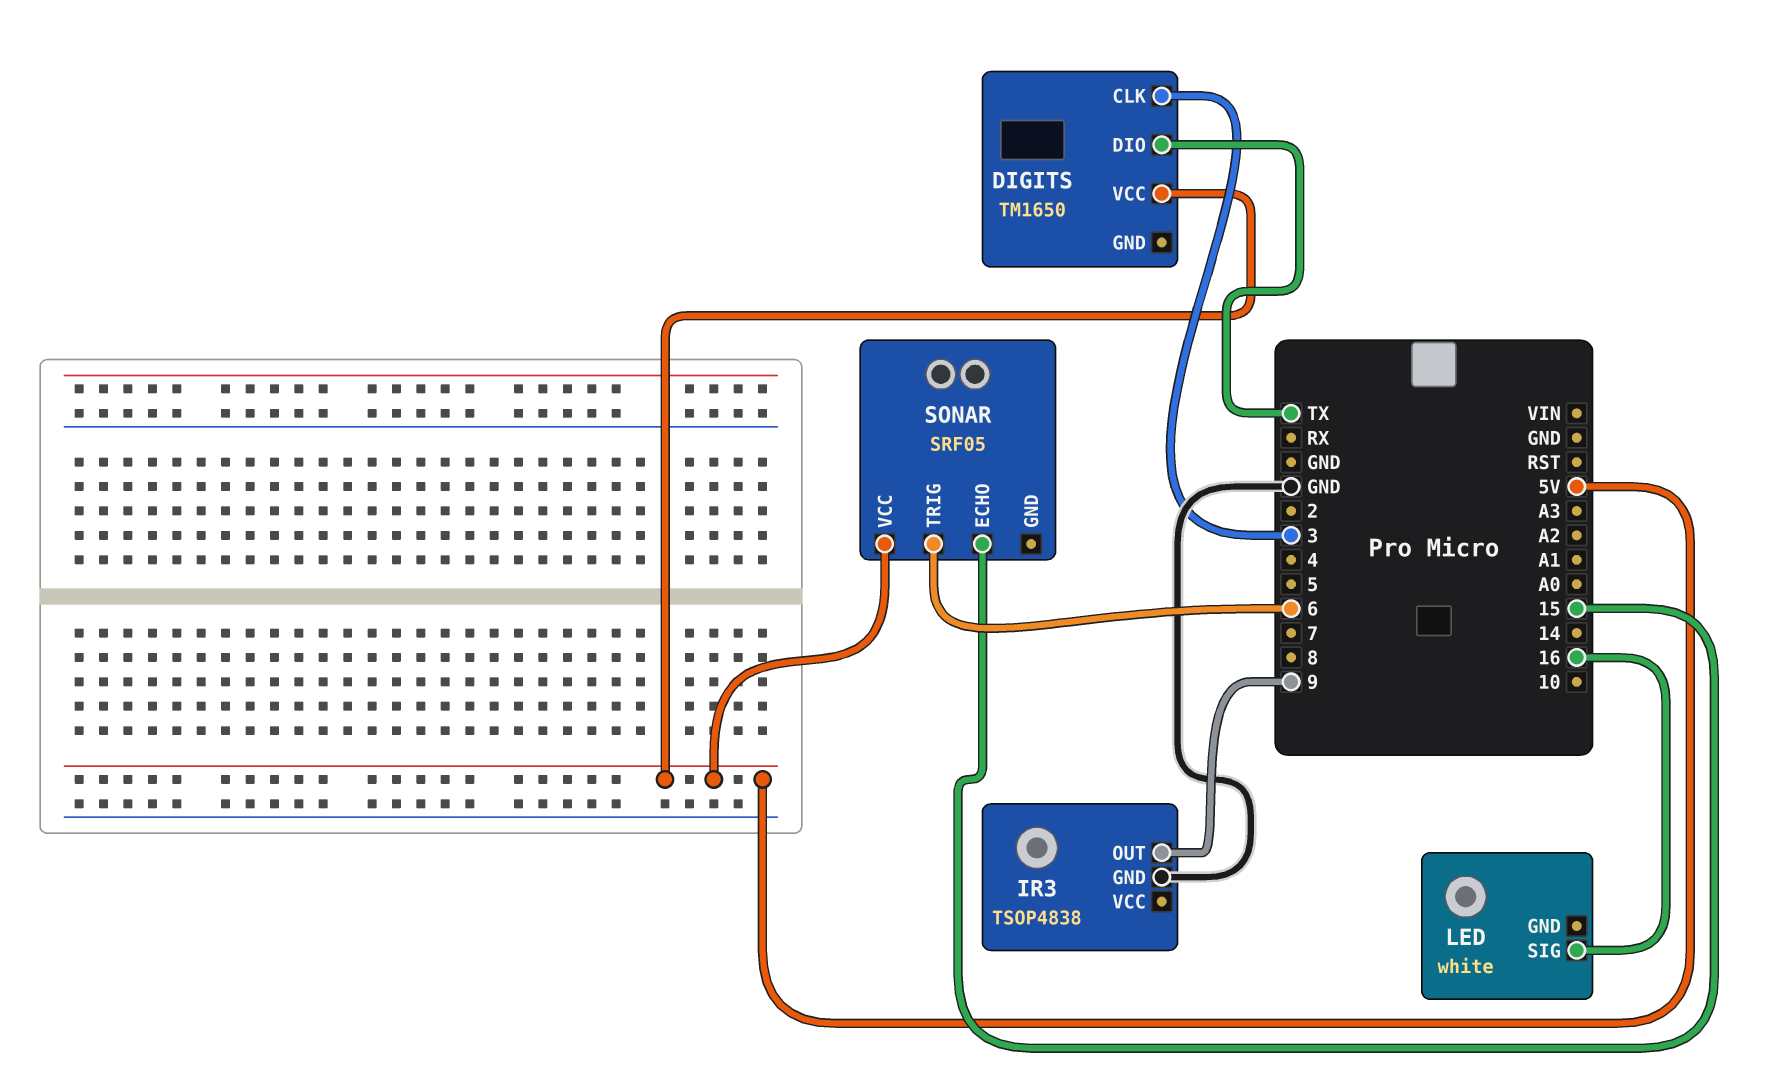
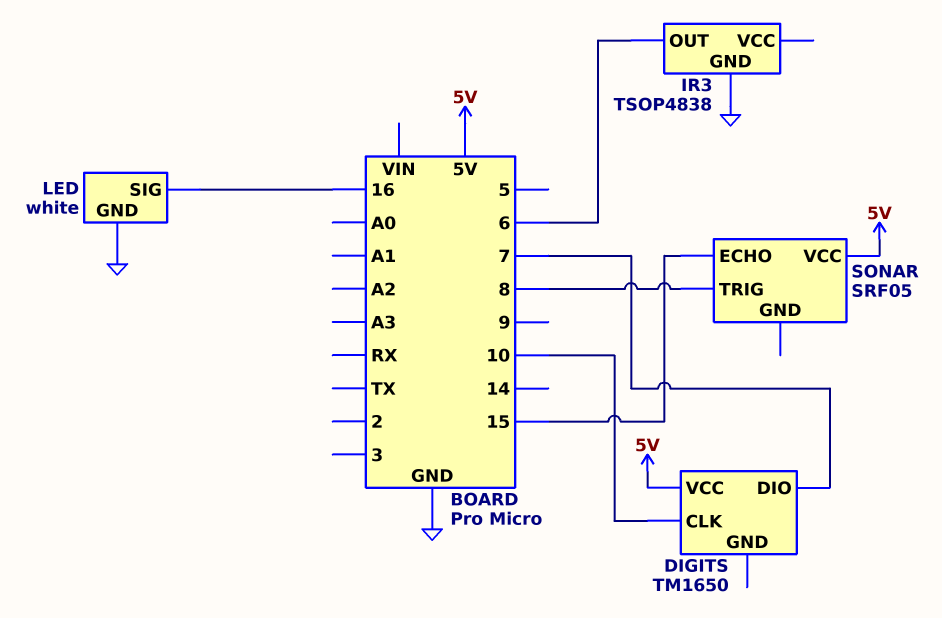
DIGITS pin CLK: 3 -> 10
DIGITS pin DIO: TX -> 7
IR3 pin OUT: 9 -> 6
LED pin GND: none -> GND
SONAR pin TRIG: 6 -> 8

